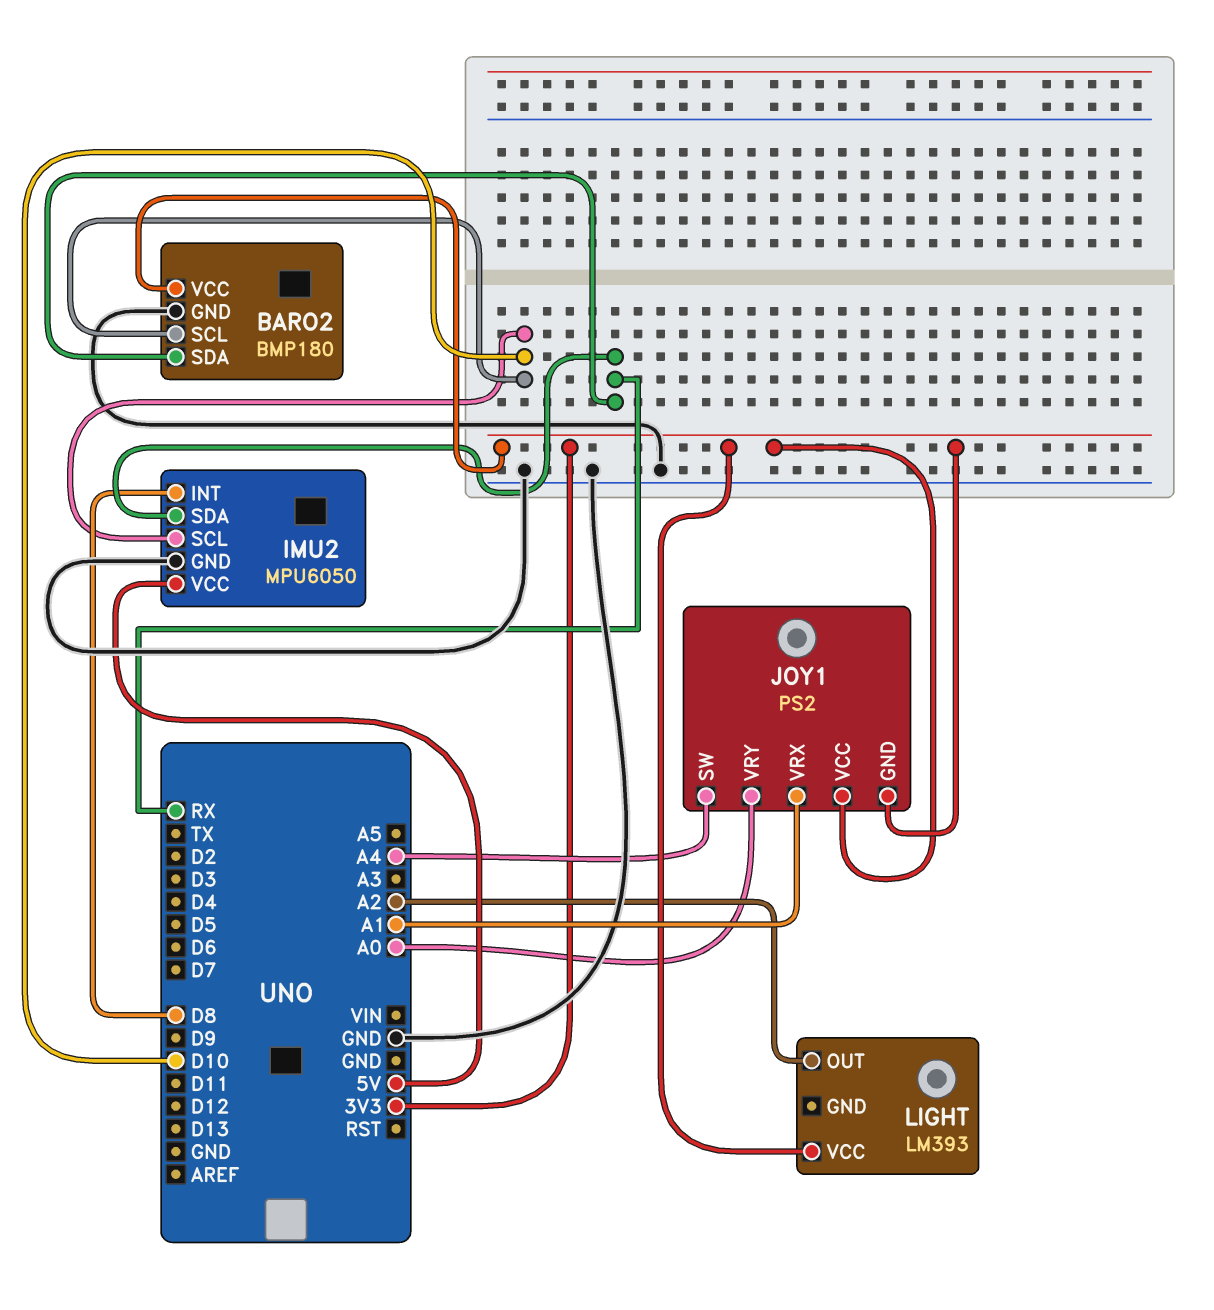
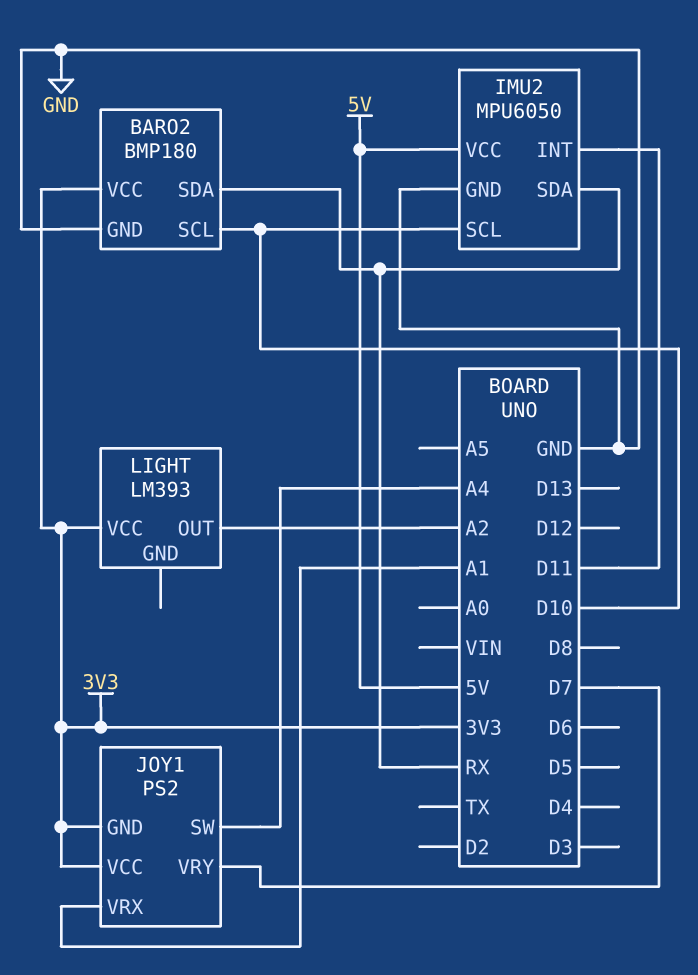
IMU2 pin INT: D8 -> D11
JOY1 pin VRY: A0 -> D7

